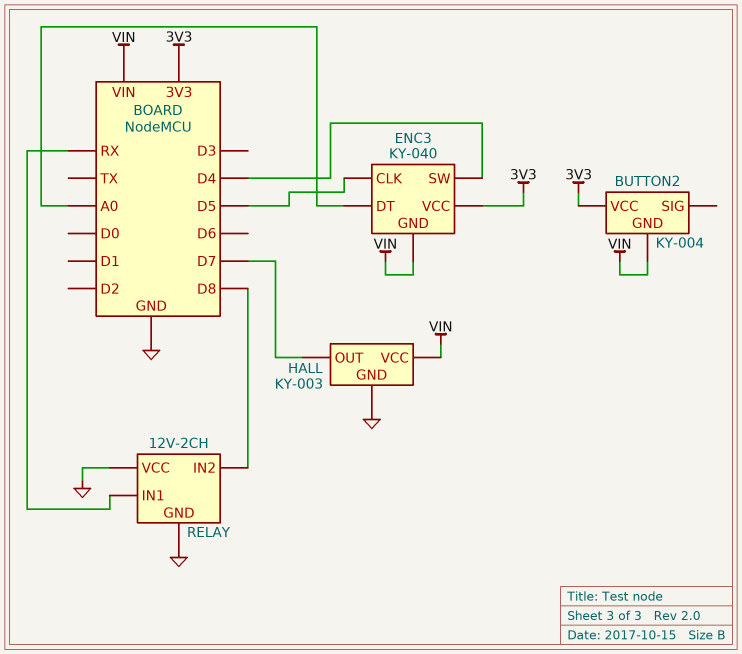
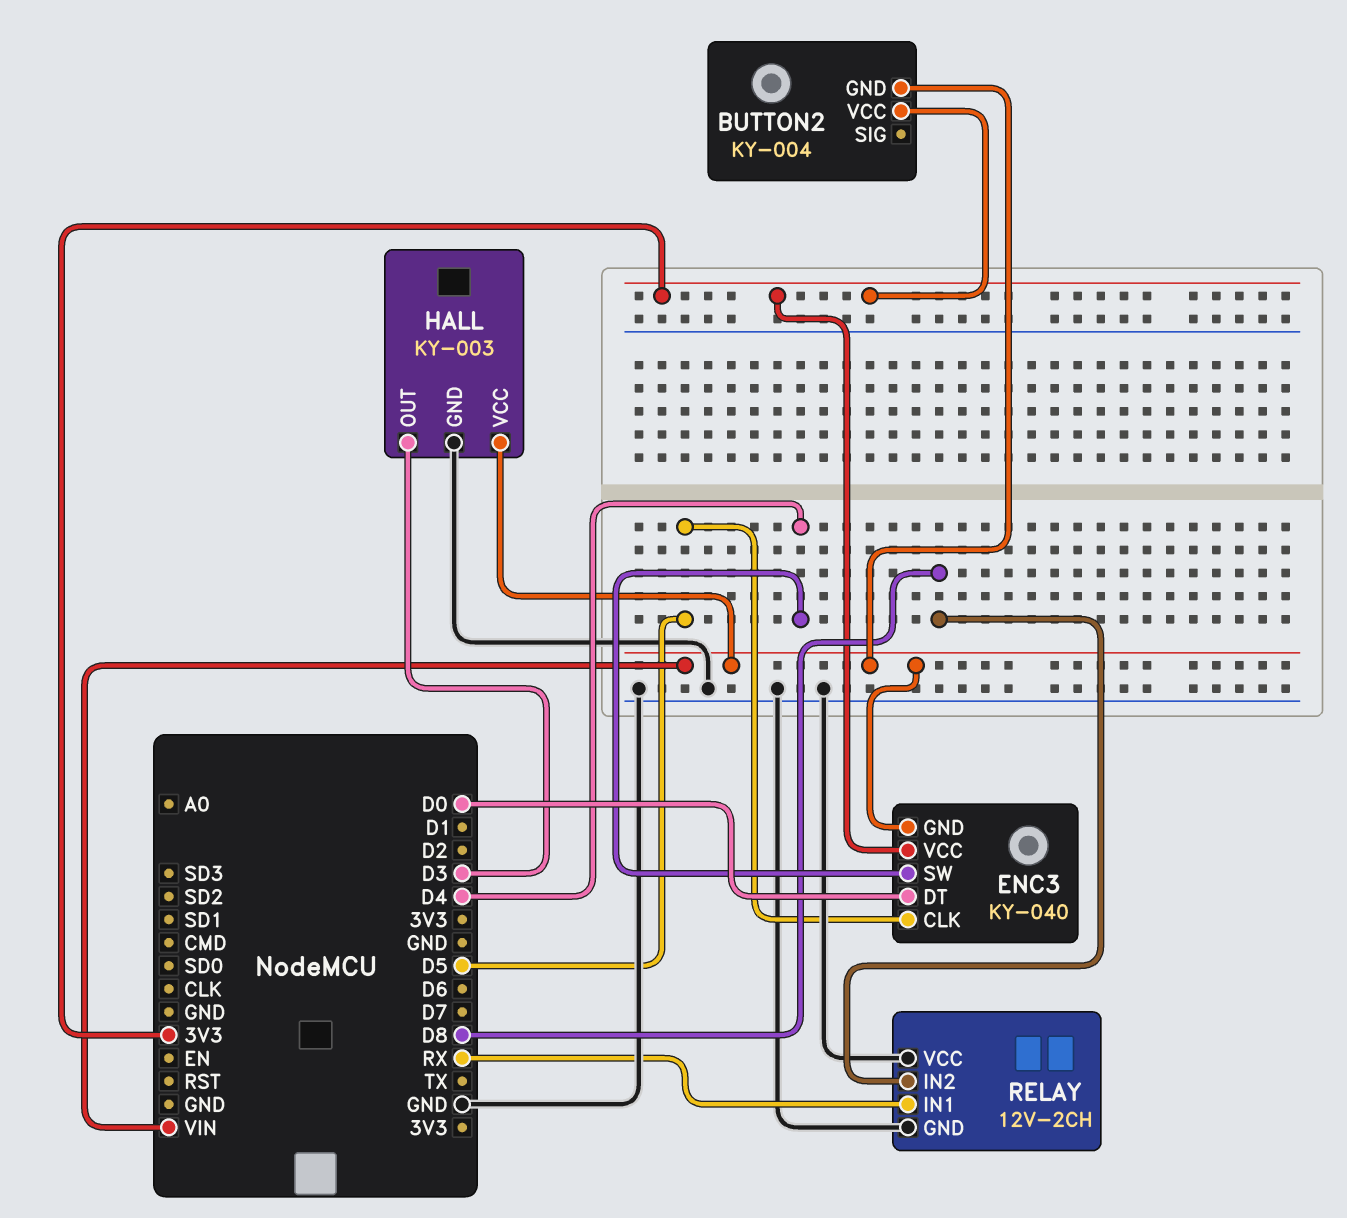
ENC3 pin DT: A0 -> D0
HALL pin OUT: D7 -> D3

